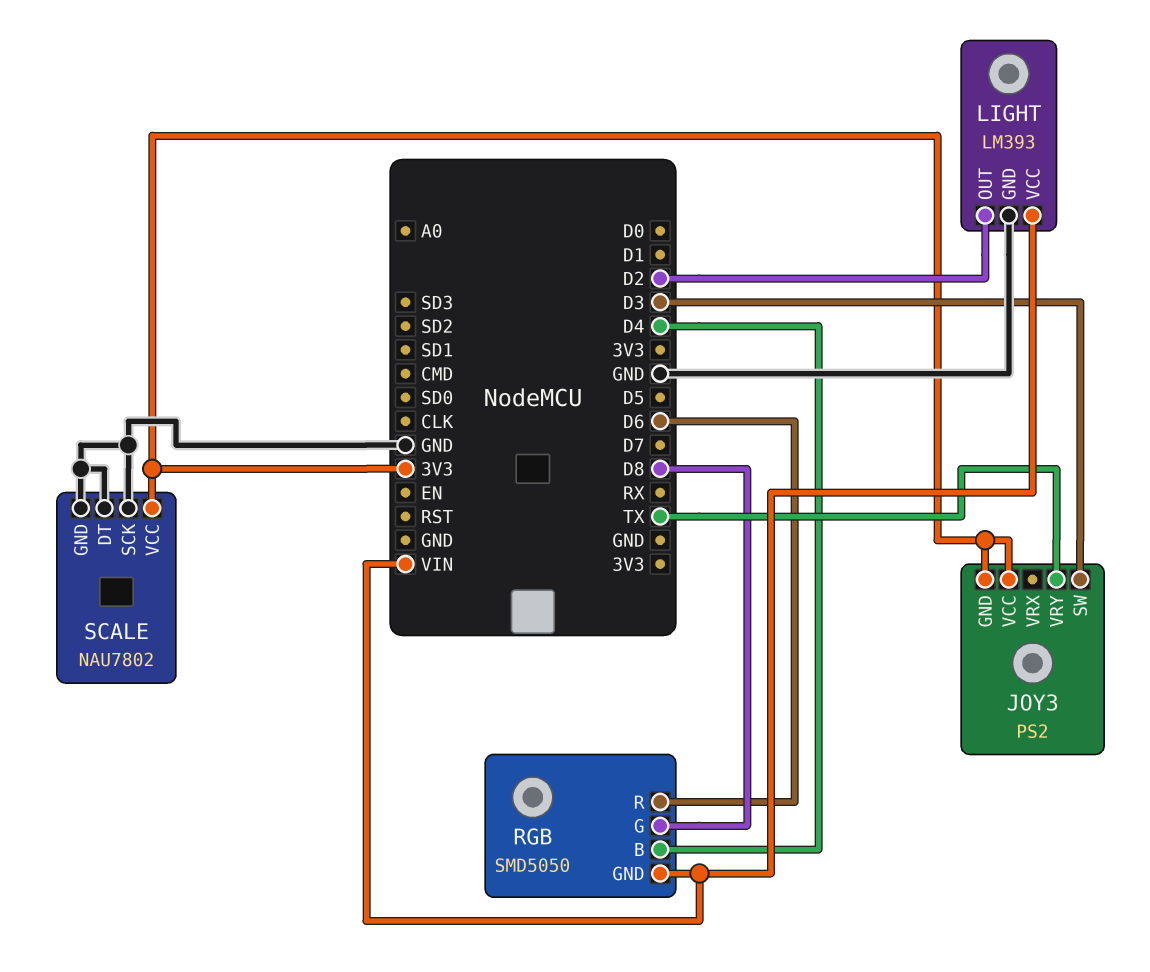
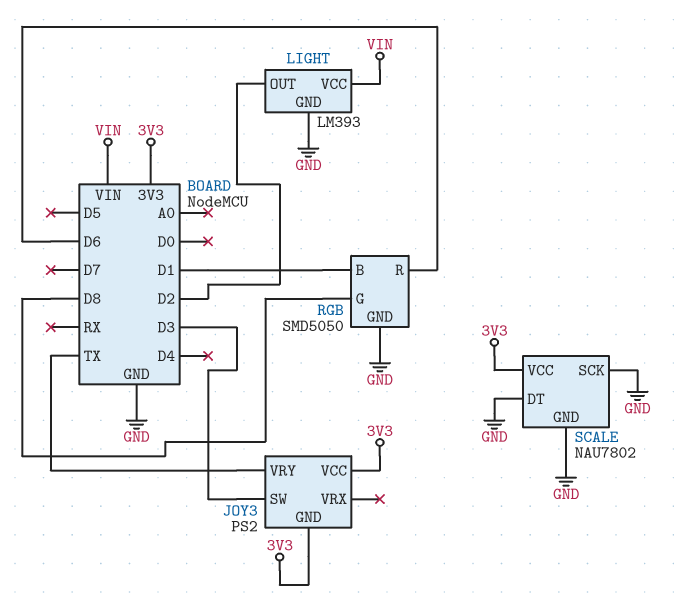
RGB pin B: D4 -> D1
RGB pin GND: VIN -> GND

